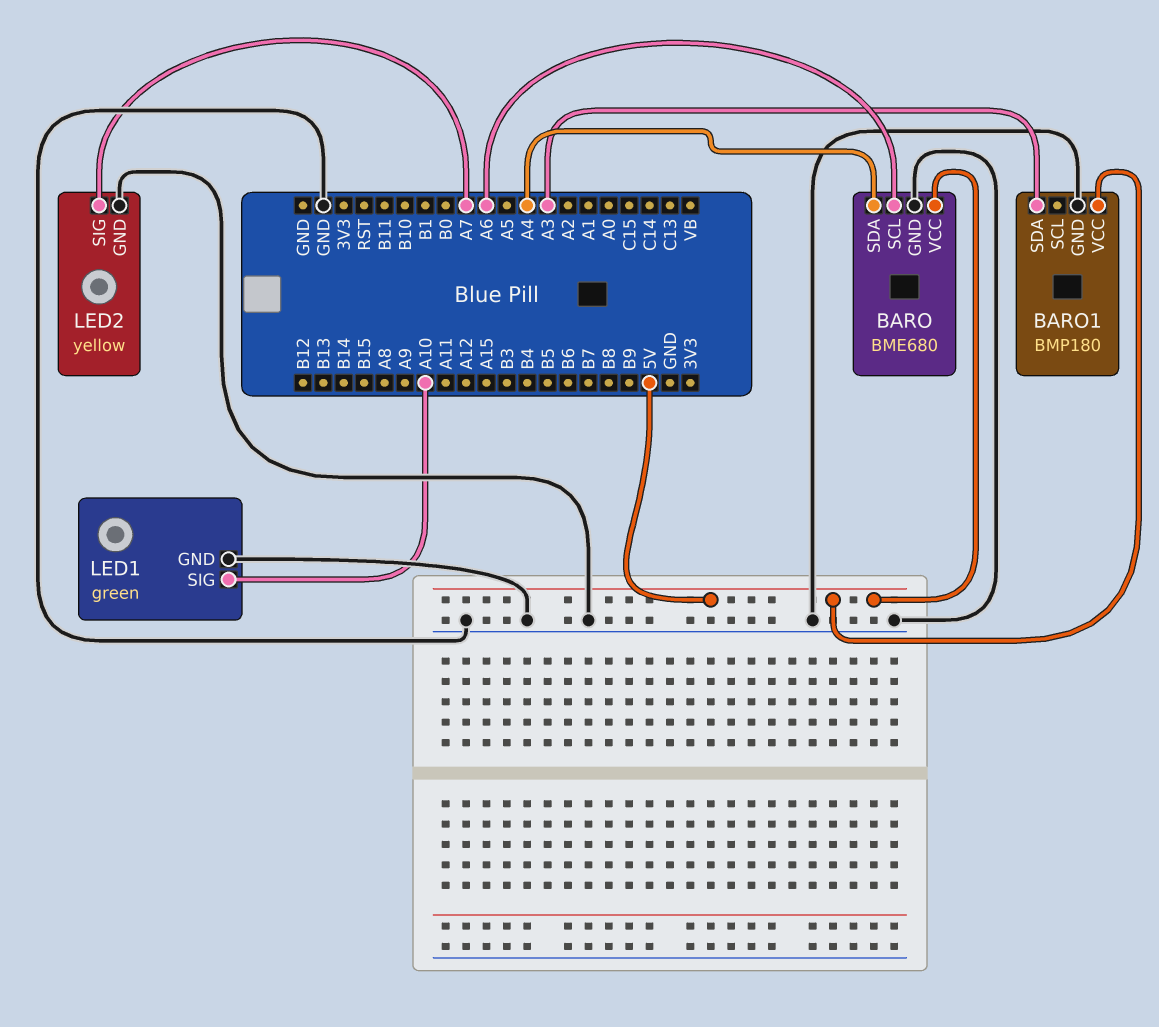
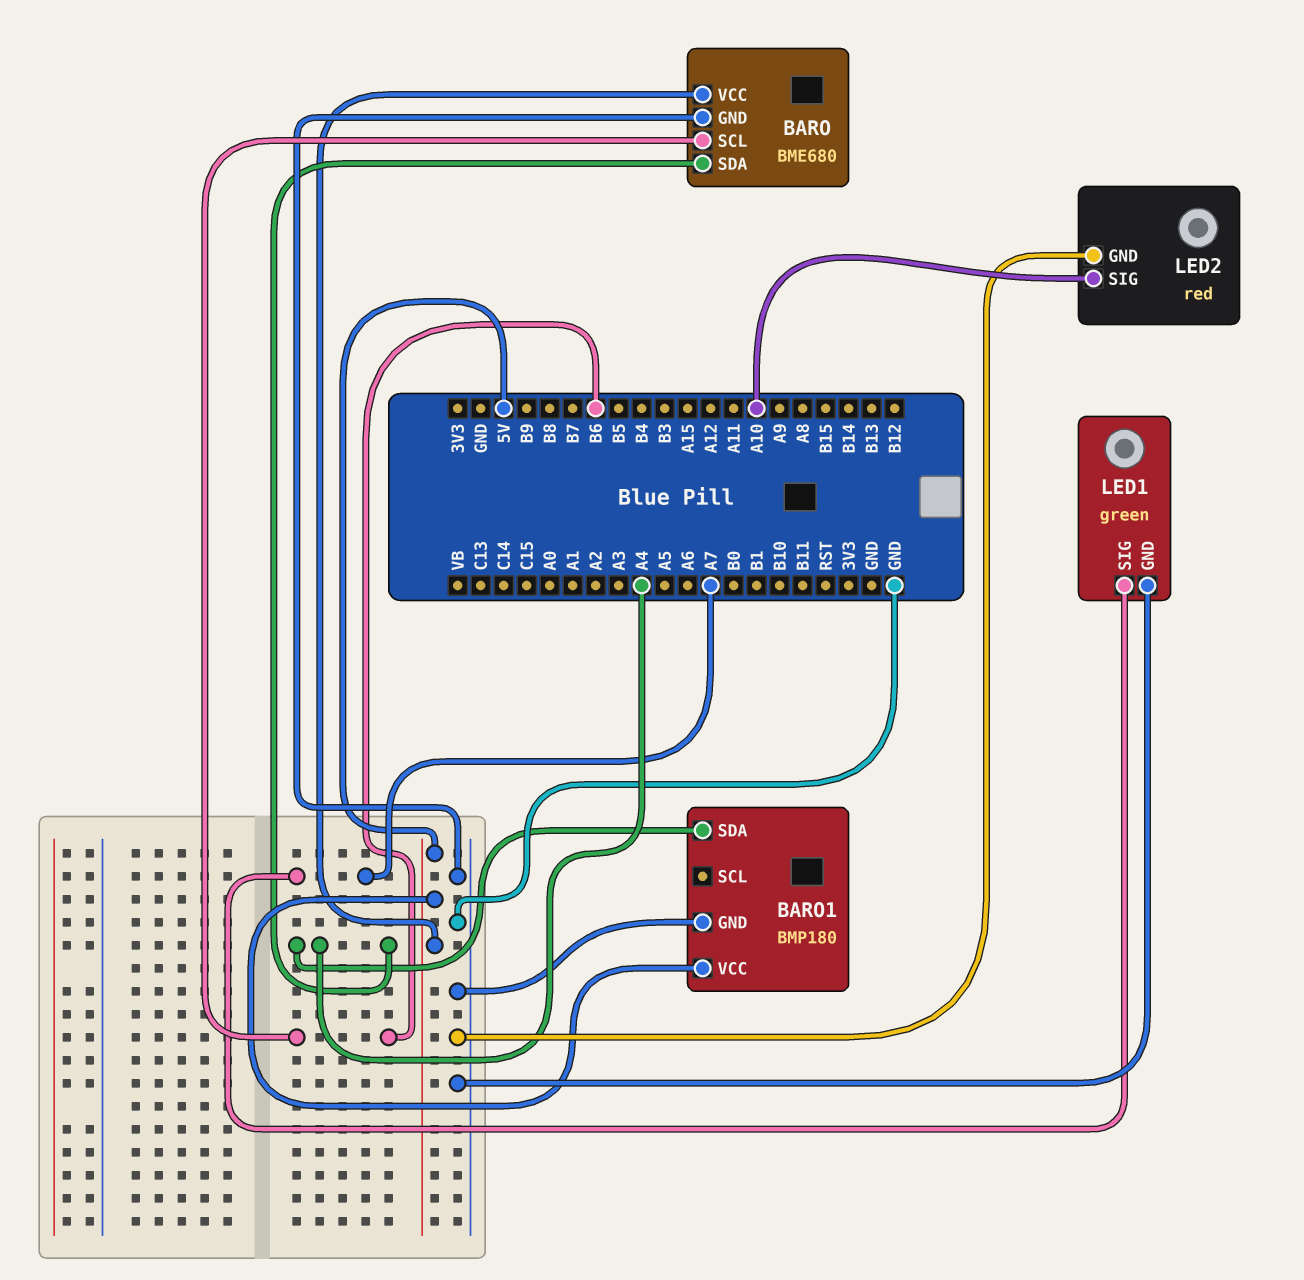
BARO pin SCL: A6 -> B6
BARO1 pin SDA: A3 -> A4
LED1 pin SIG: A10 -> A7
LED2: yellow -> red
LED2 pin SIG: A7 -> A10

